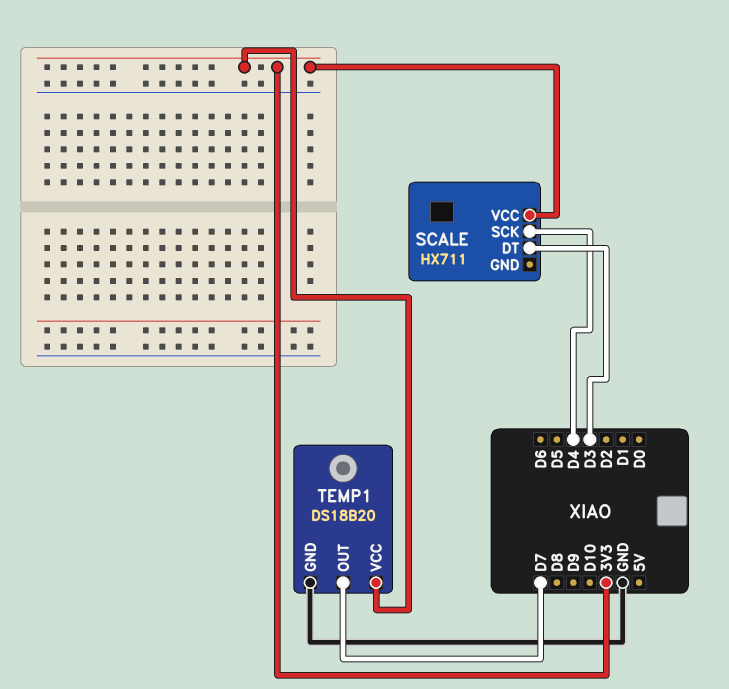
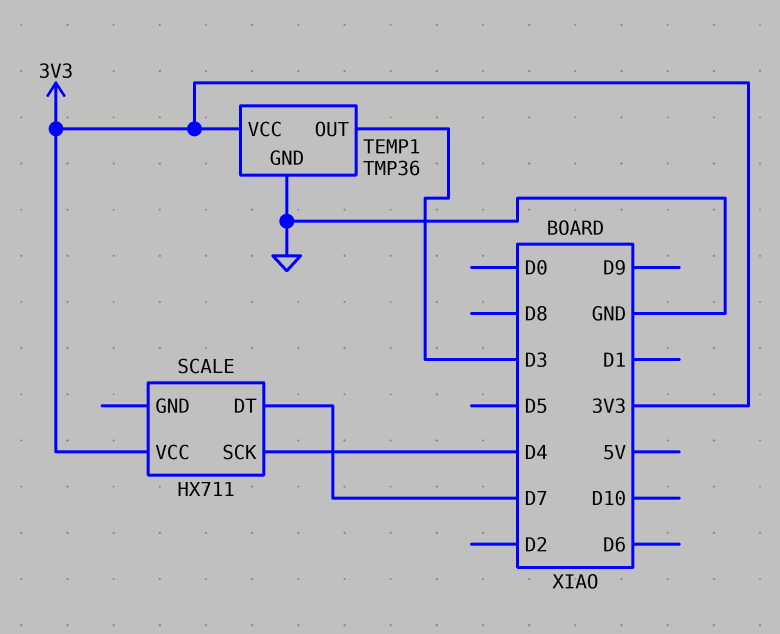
SCALE pin DT: D3 -> D7
TEMP1: DS18B20 -> TMP36
TEMP1 pin OUT: D7 -> D3

